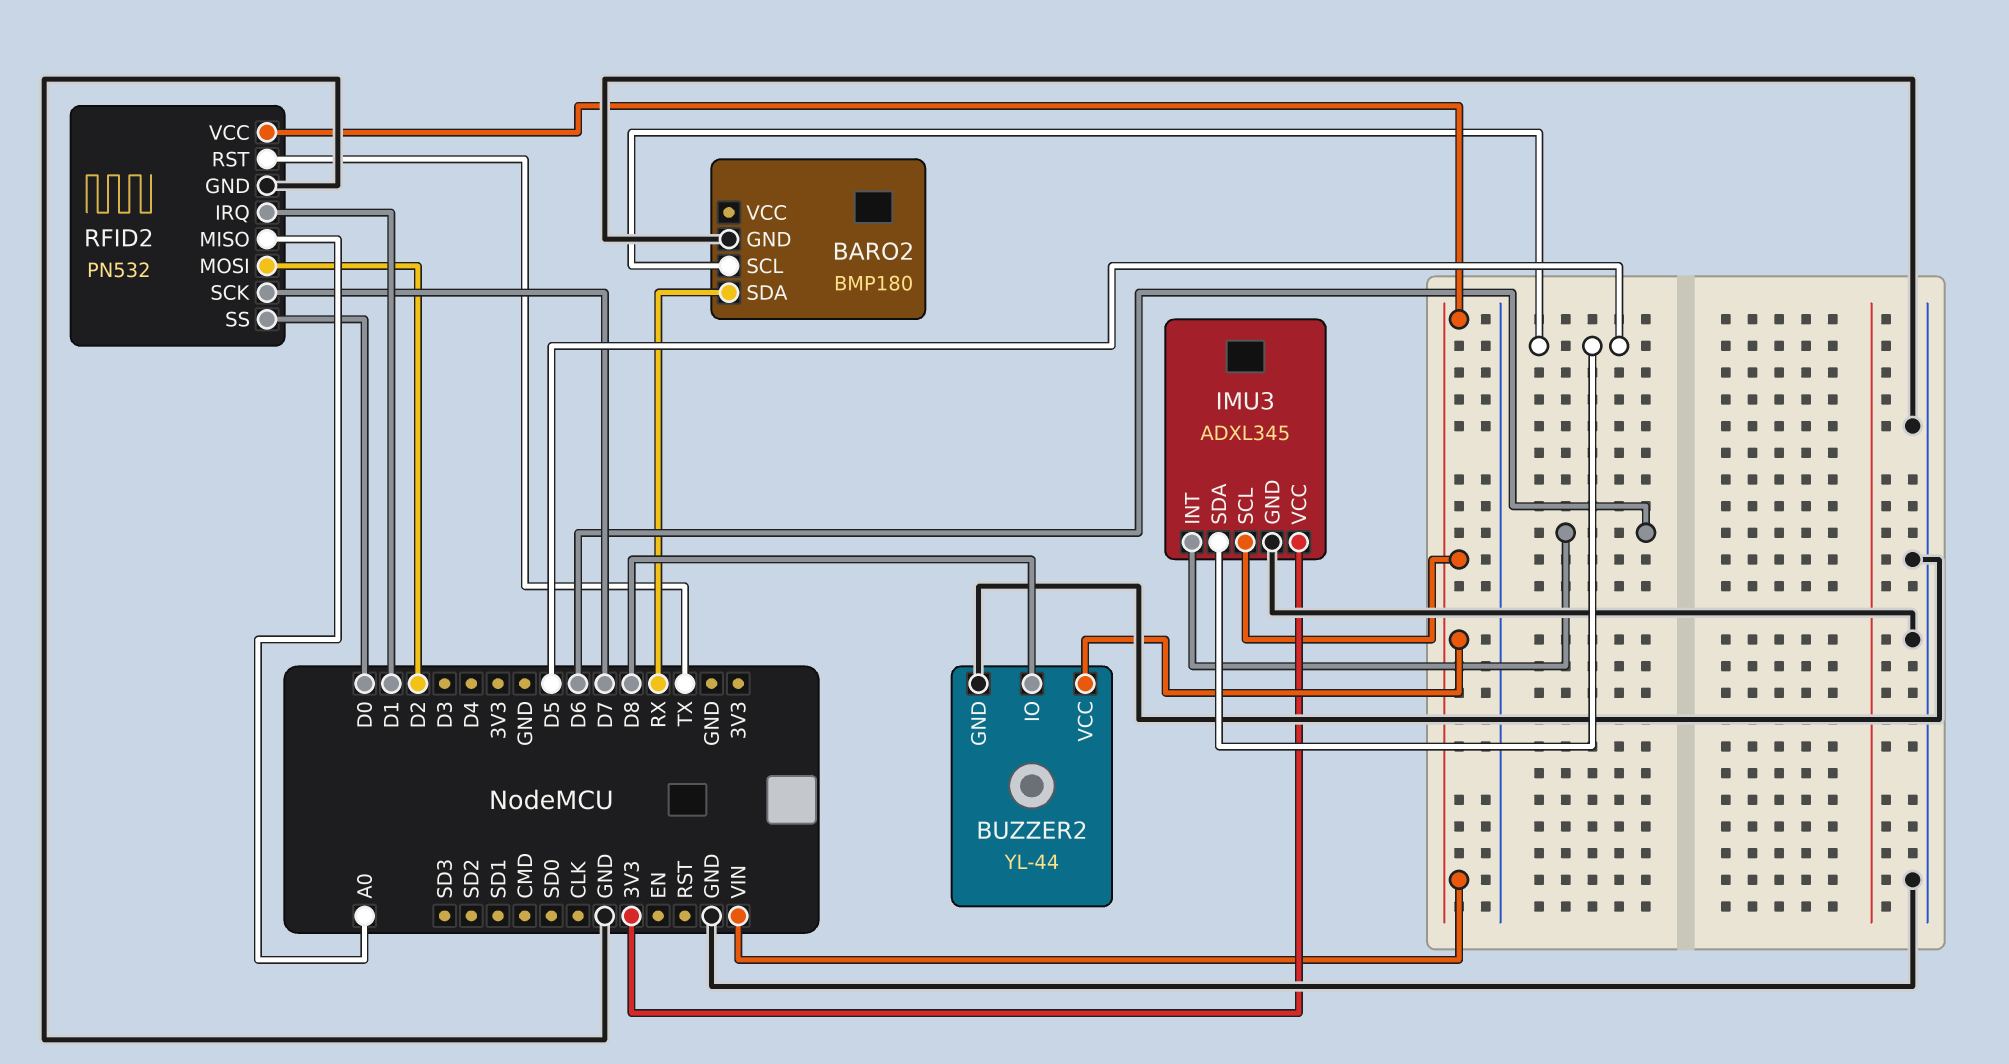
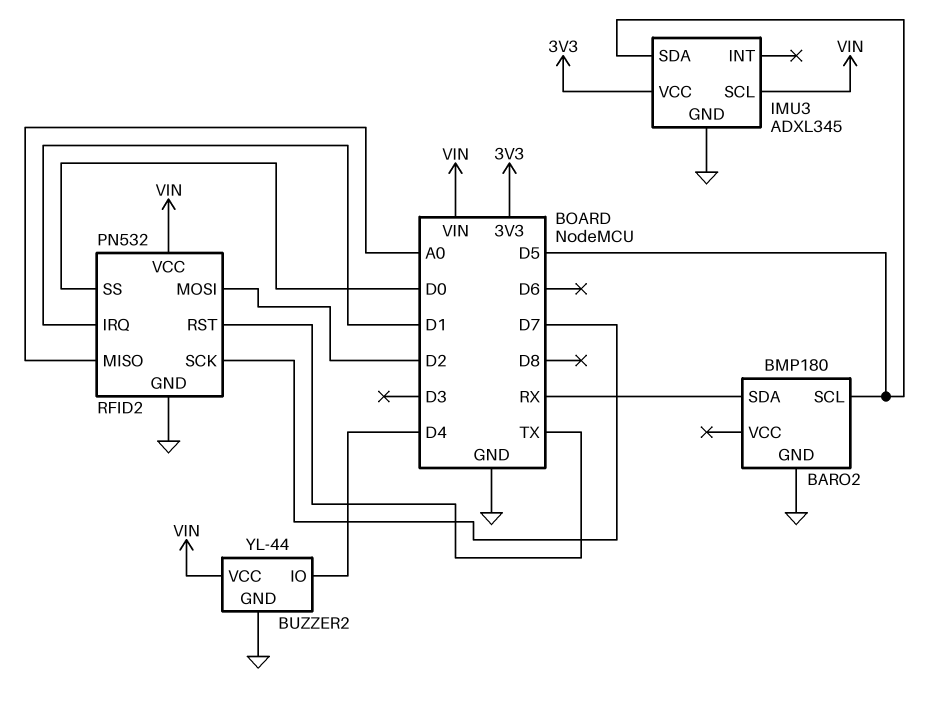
BUZZER2 pin IO: D8 -> D4
IMU3 pin INT: D6 -> none

